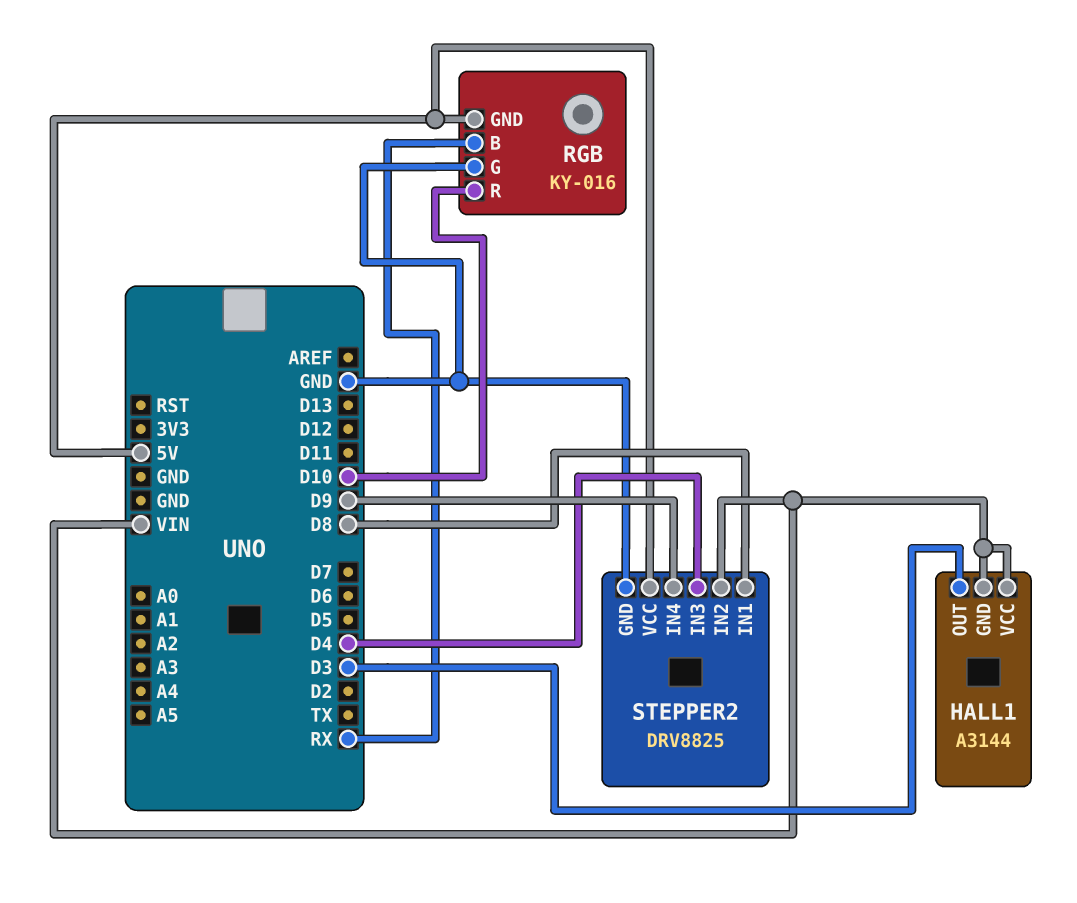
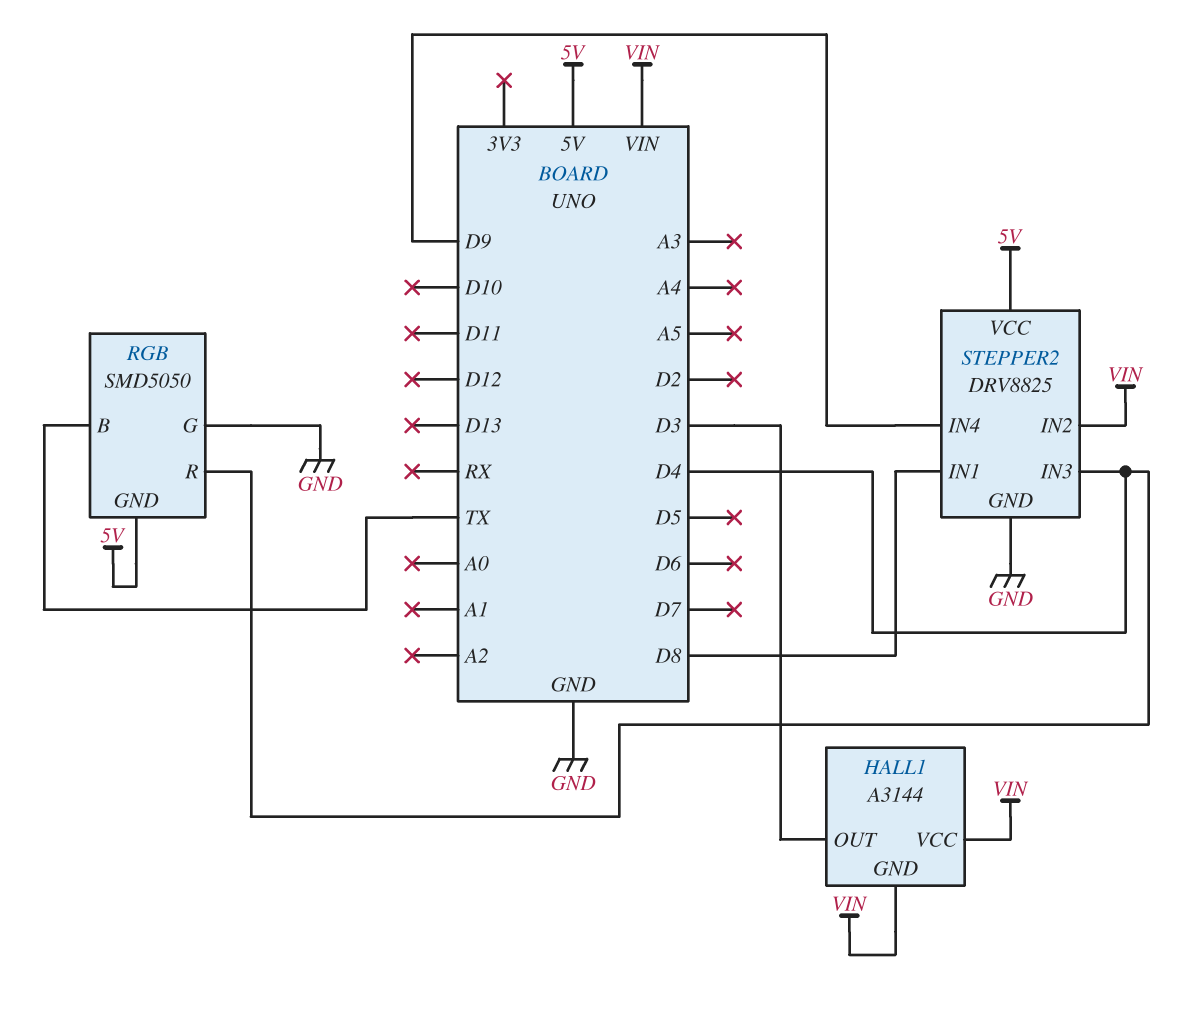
RGB: KY-016 -> SMD5050
RGB pin B: RX -> TX
RGB pin R: D10 -> D4

